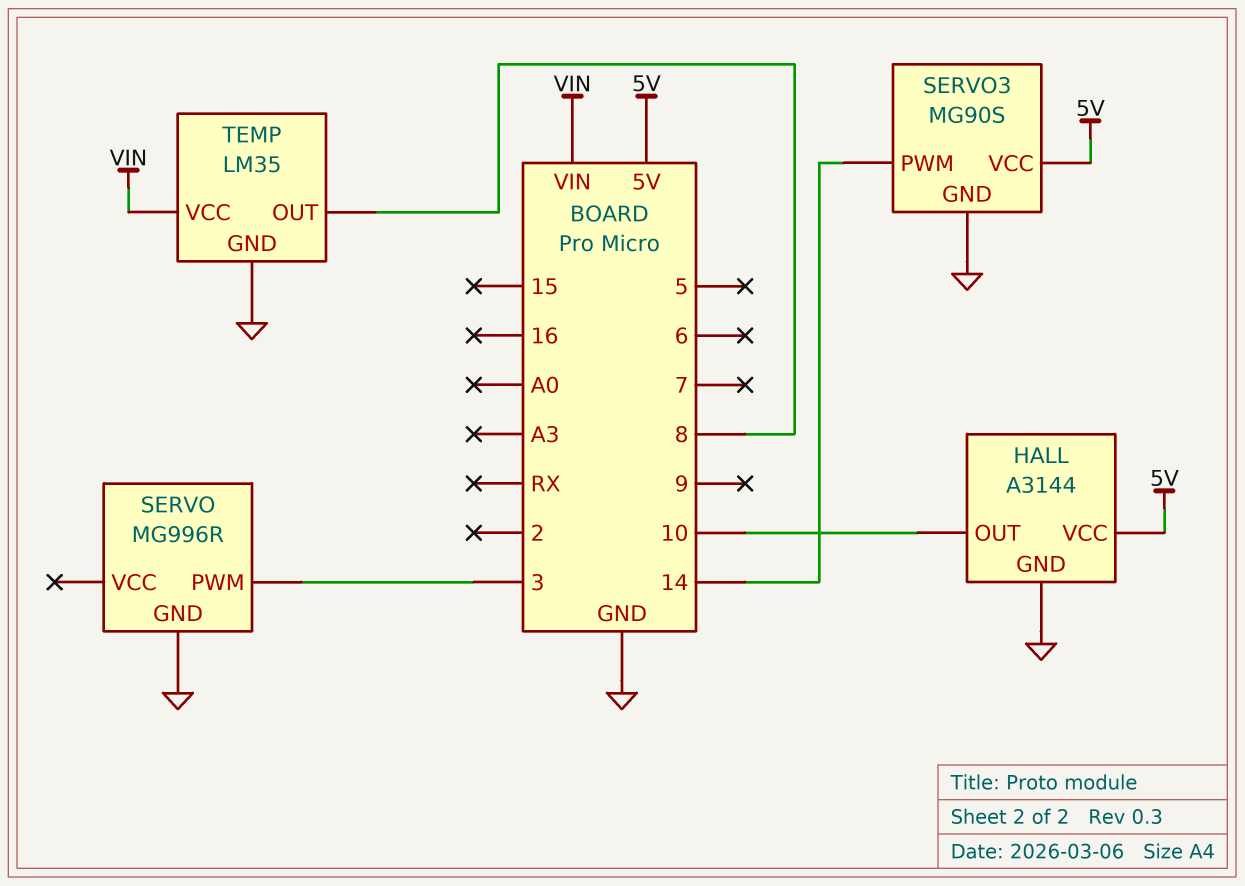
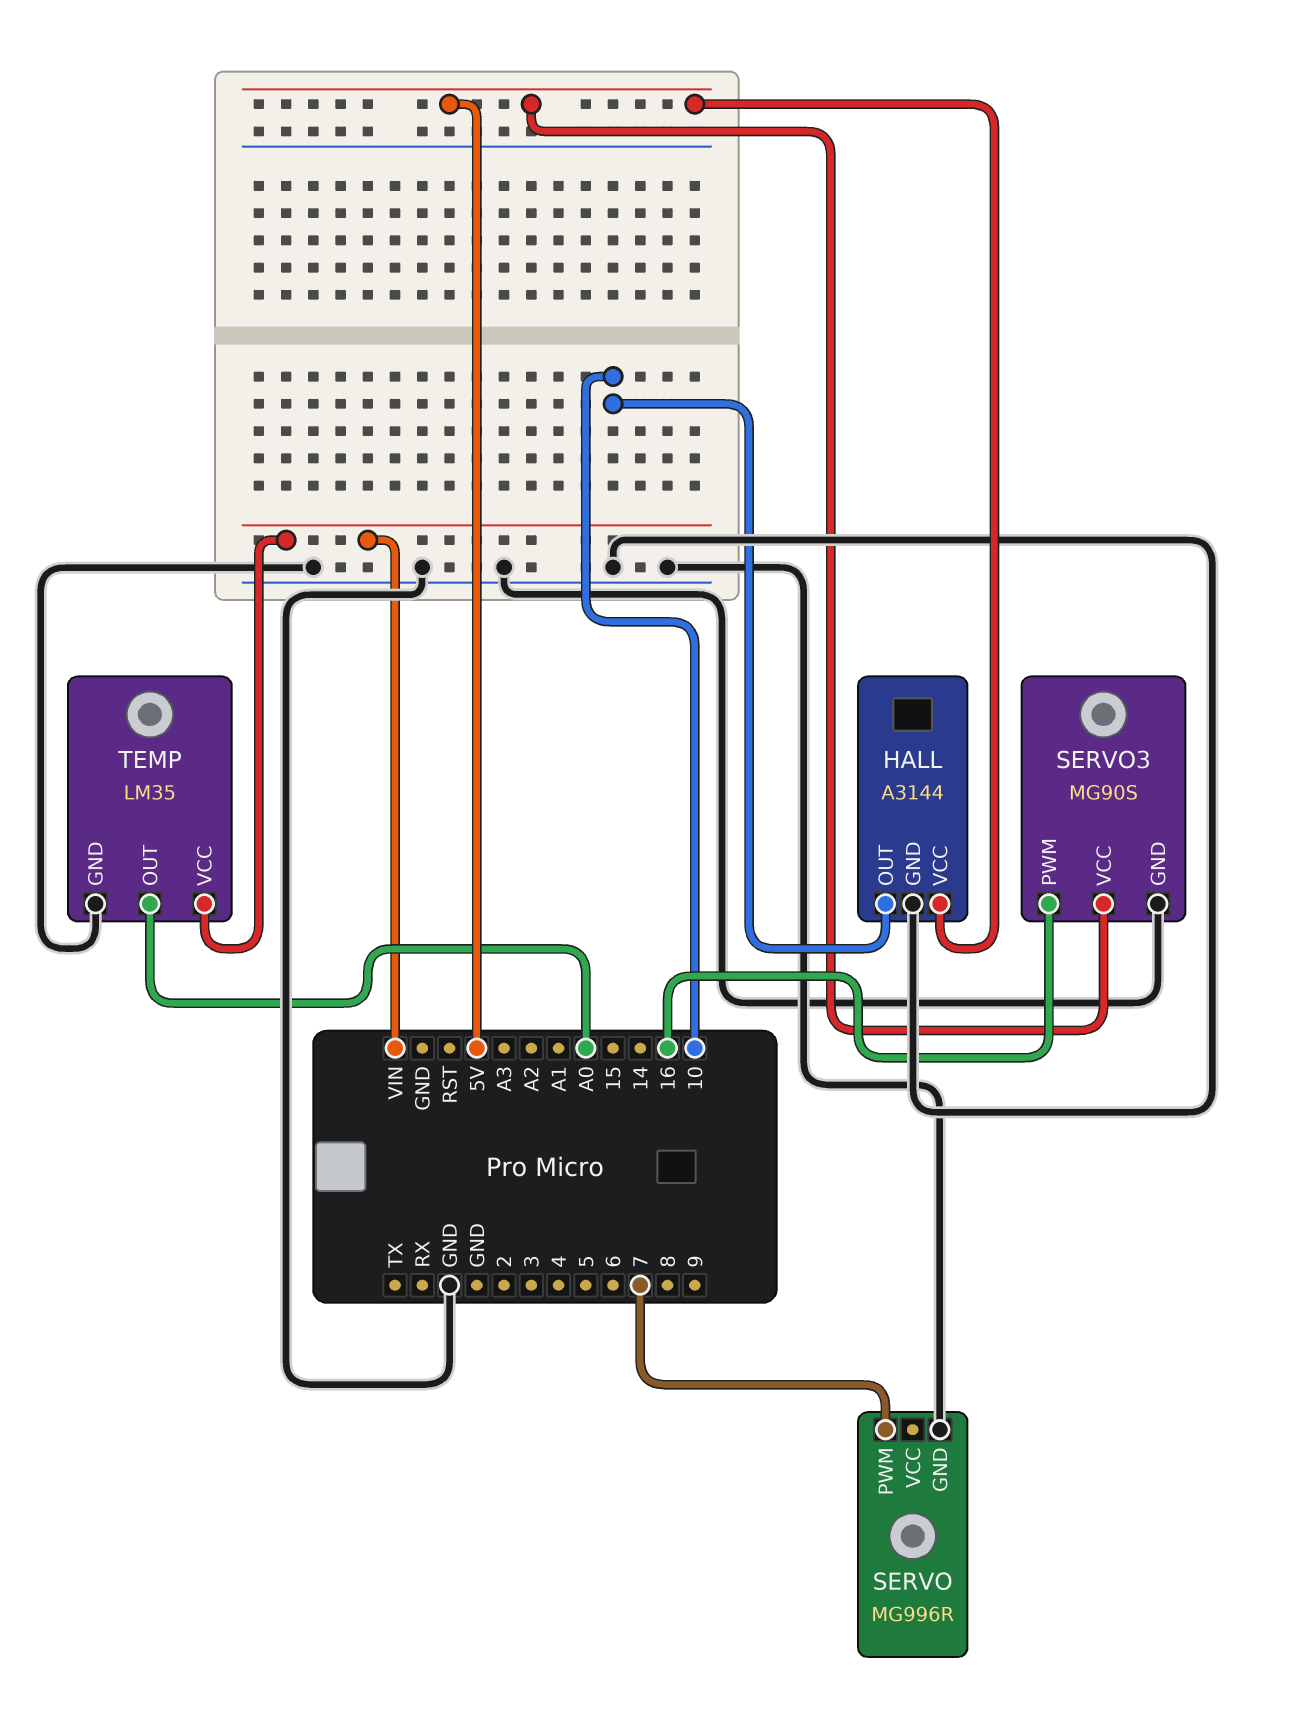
SERVO pin PWM: 3 -> 7
SERVO3 pin PWM: 14 -> 16
TEMP pin OUT: 8 -> A0

